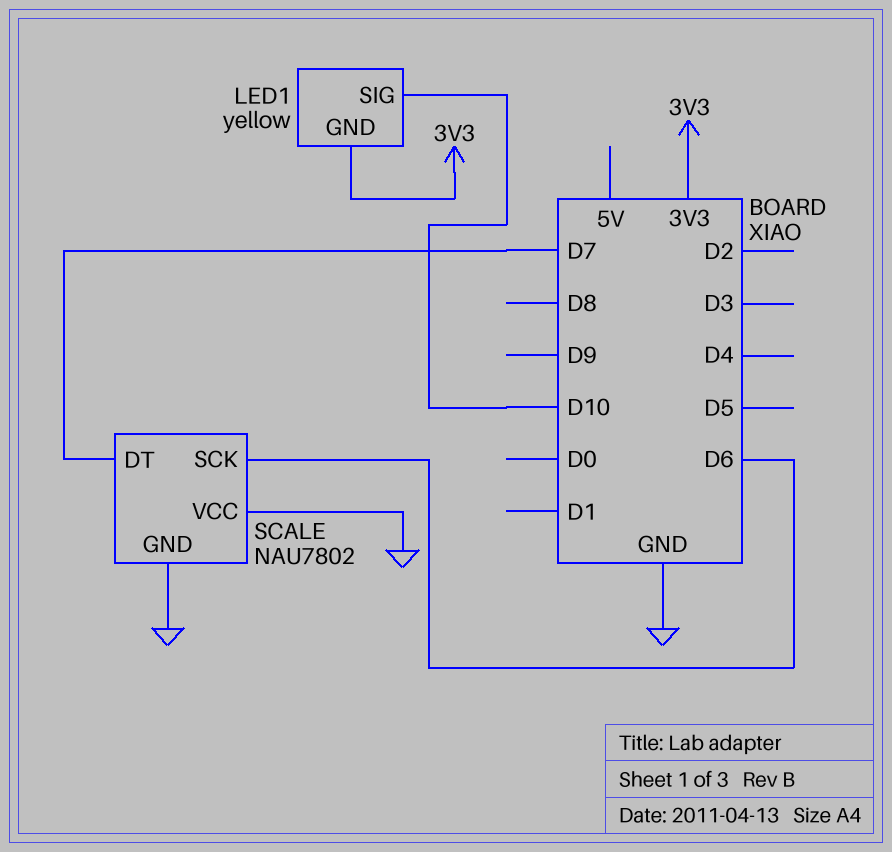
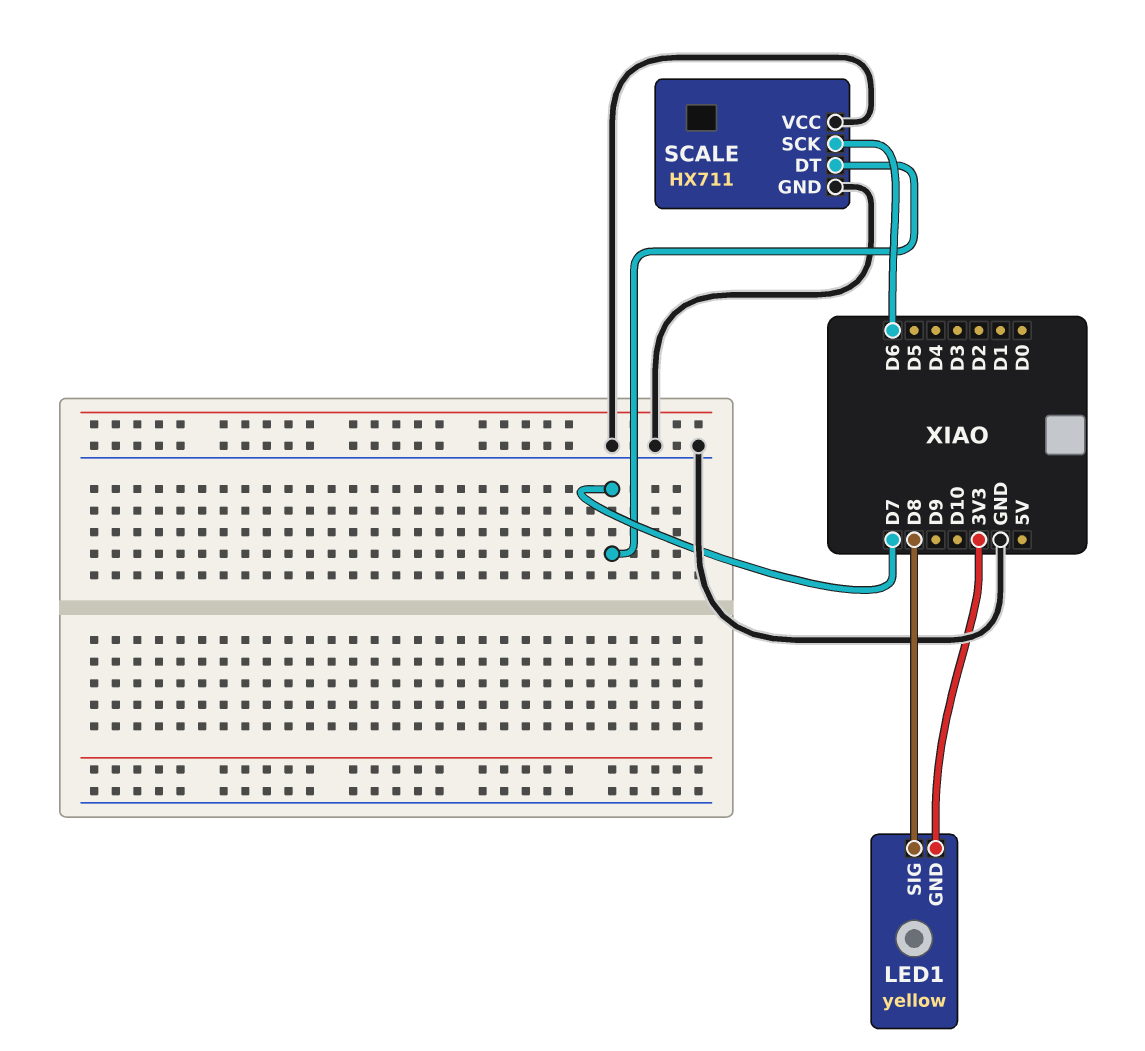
LED1 pin SIG: D10 -> D8
SCALE: NAU7802 -> HX711

